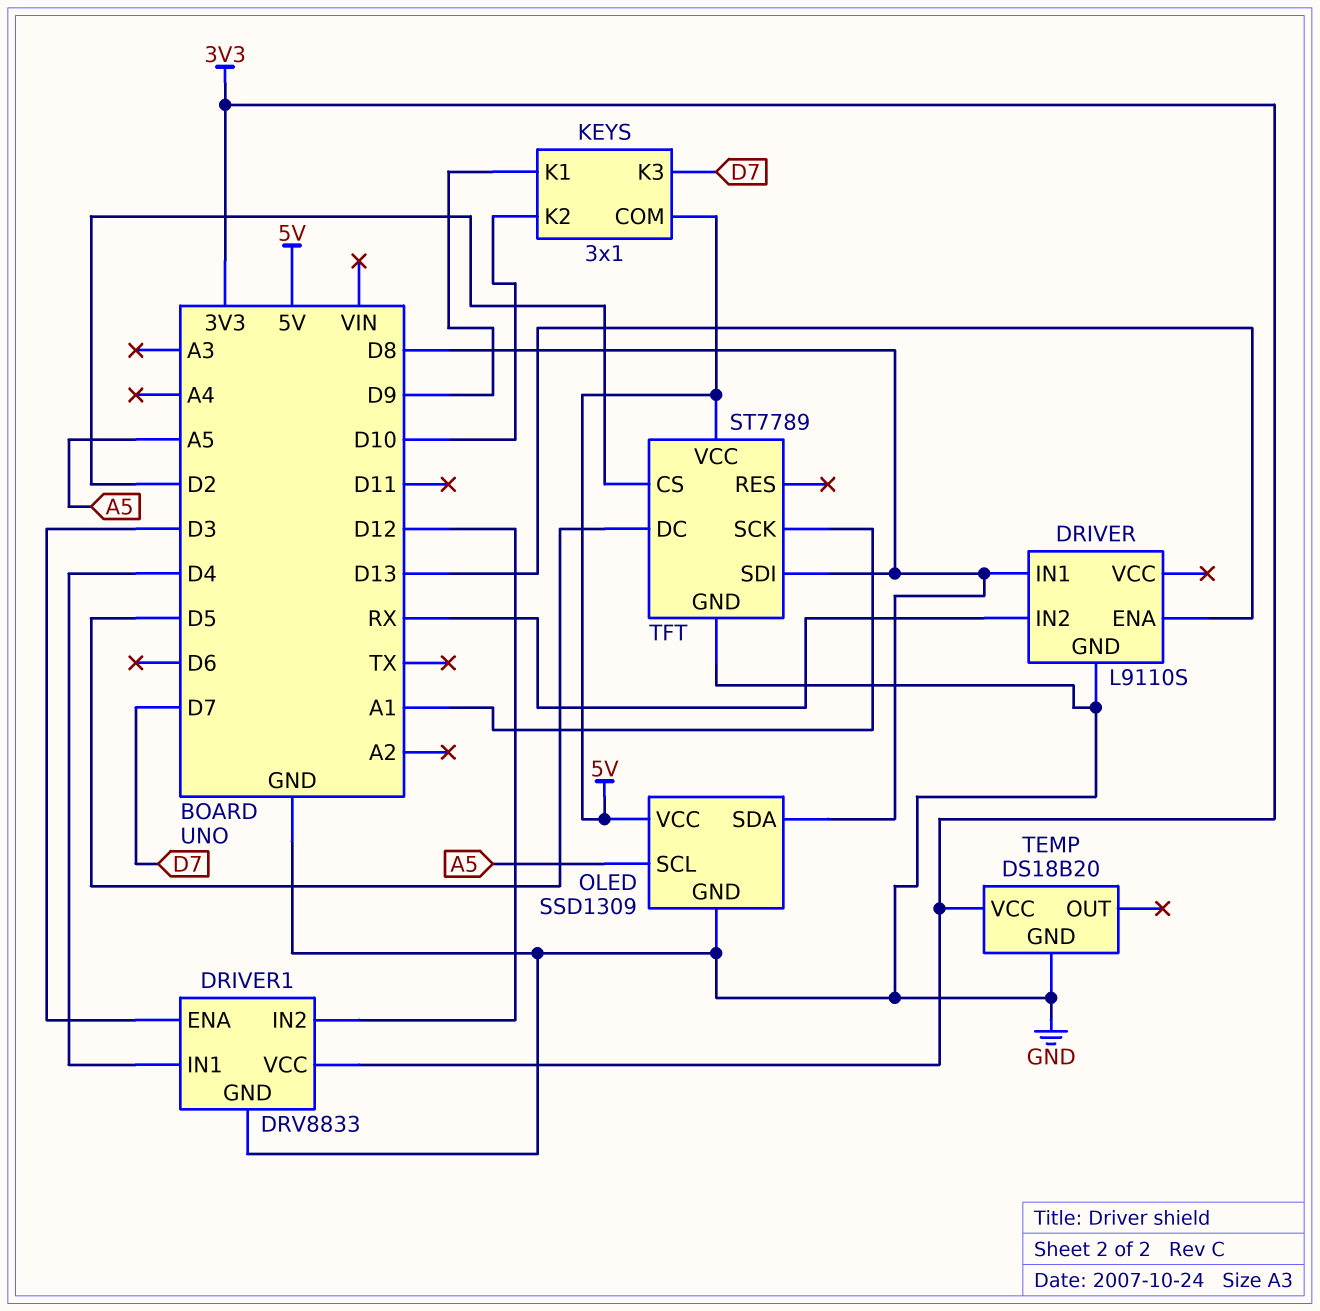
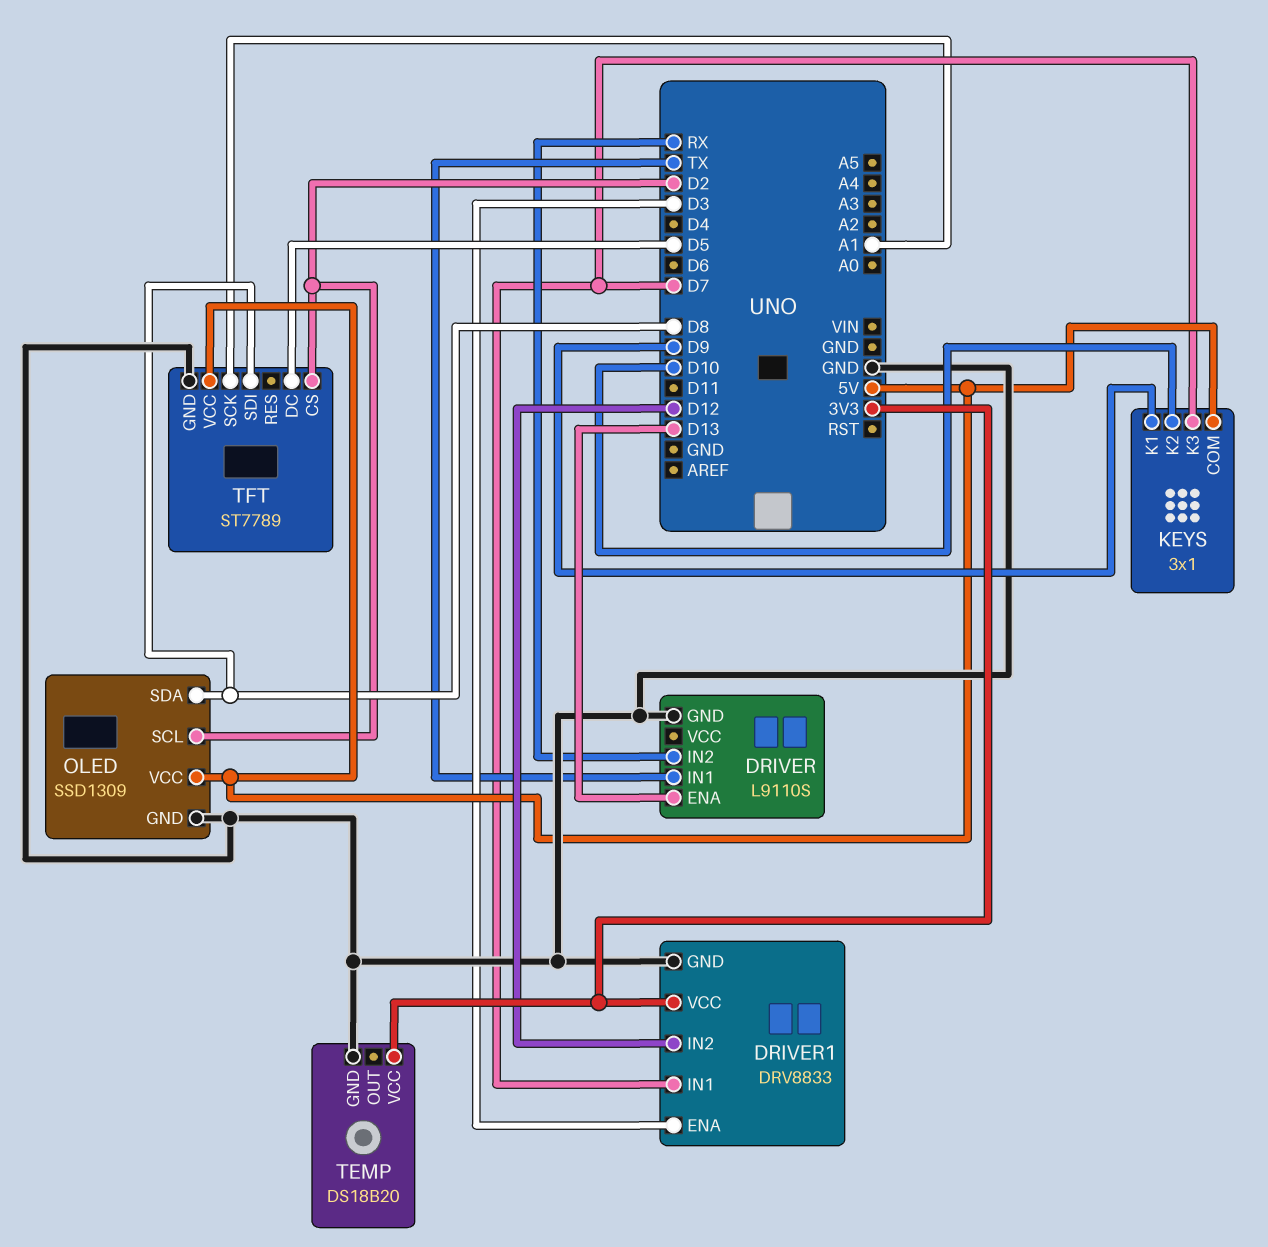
DRIVER pin IN1: D8 -> TX
DRIVER1 pin IN1: D4 -> D7
OLED pin SCL: A5 -> D2

